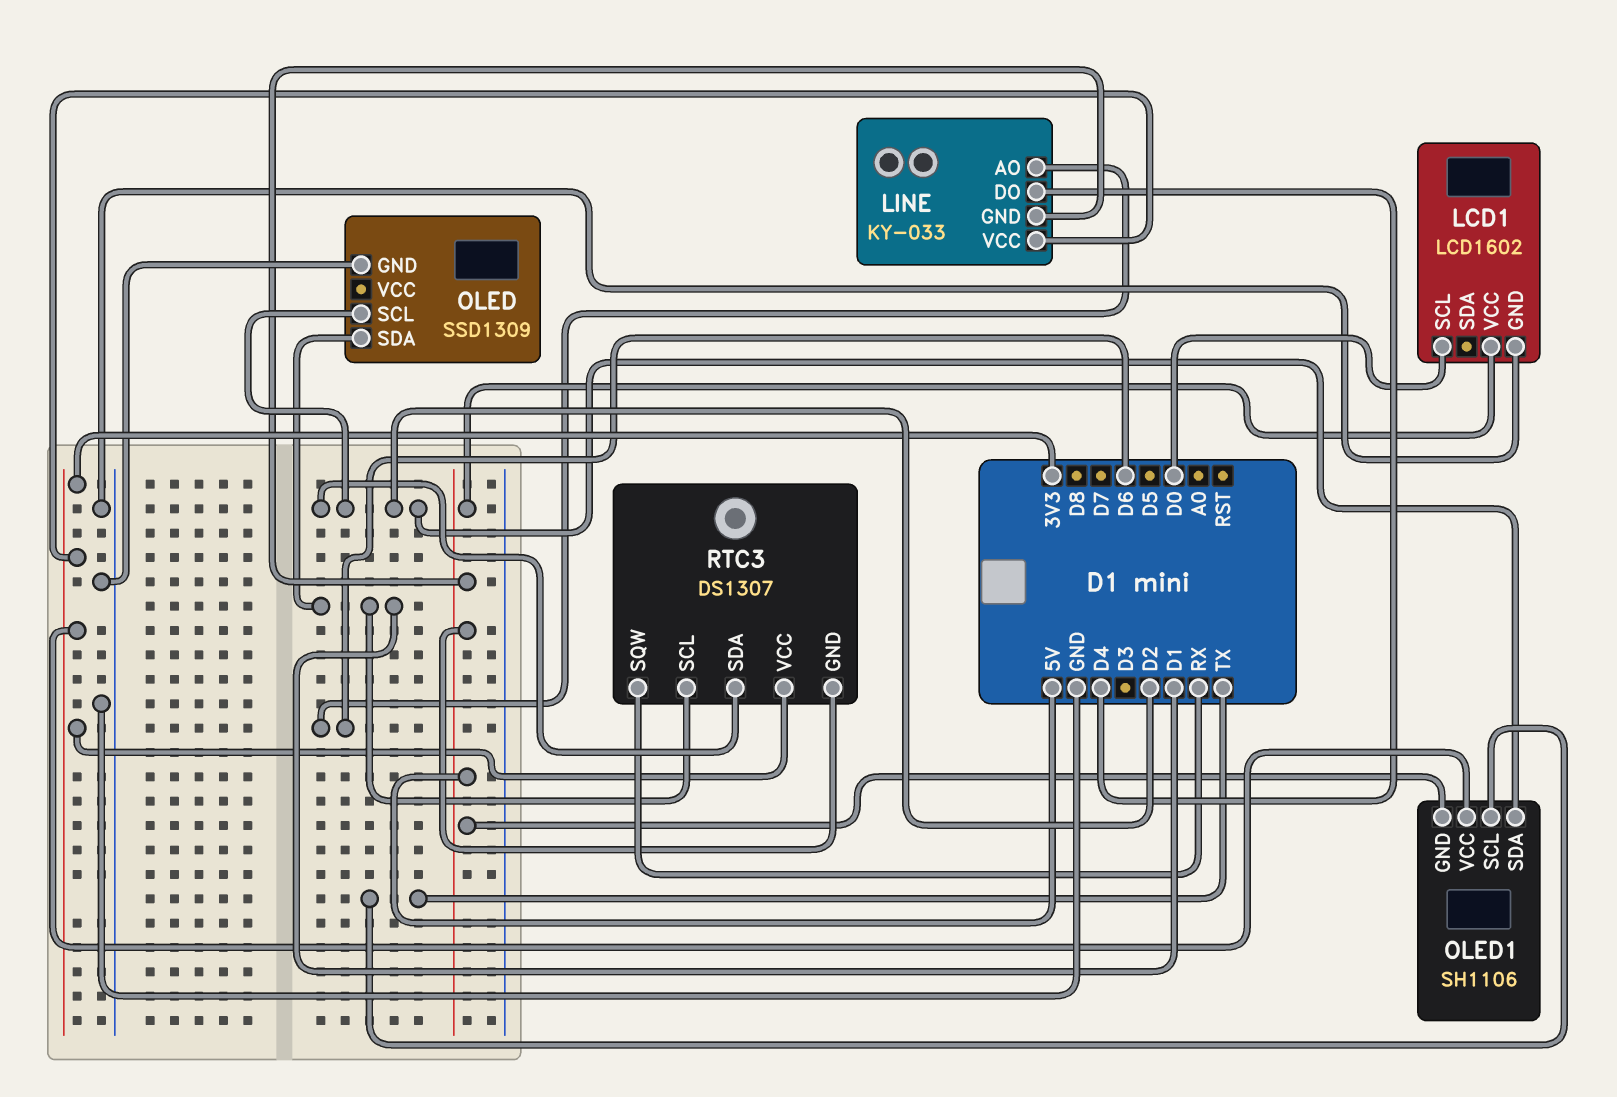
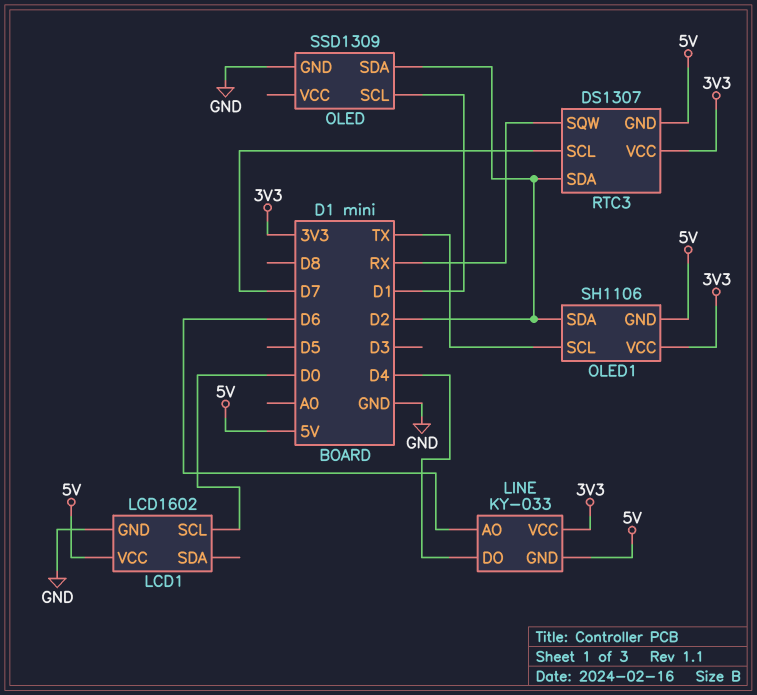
OLED pin SCL: D2 -> D1
OLED pin SDA: D1 -> D2
RTC3 pin SCL: D1 -> D7

